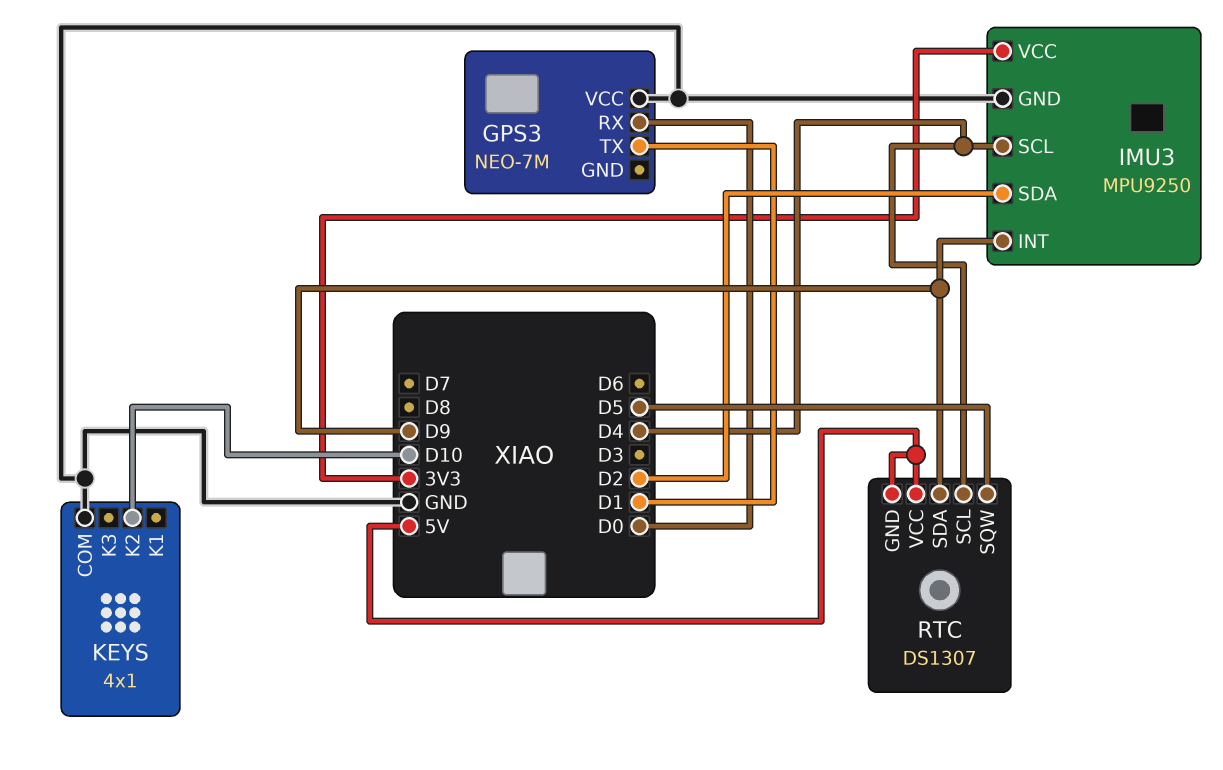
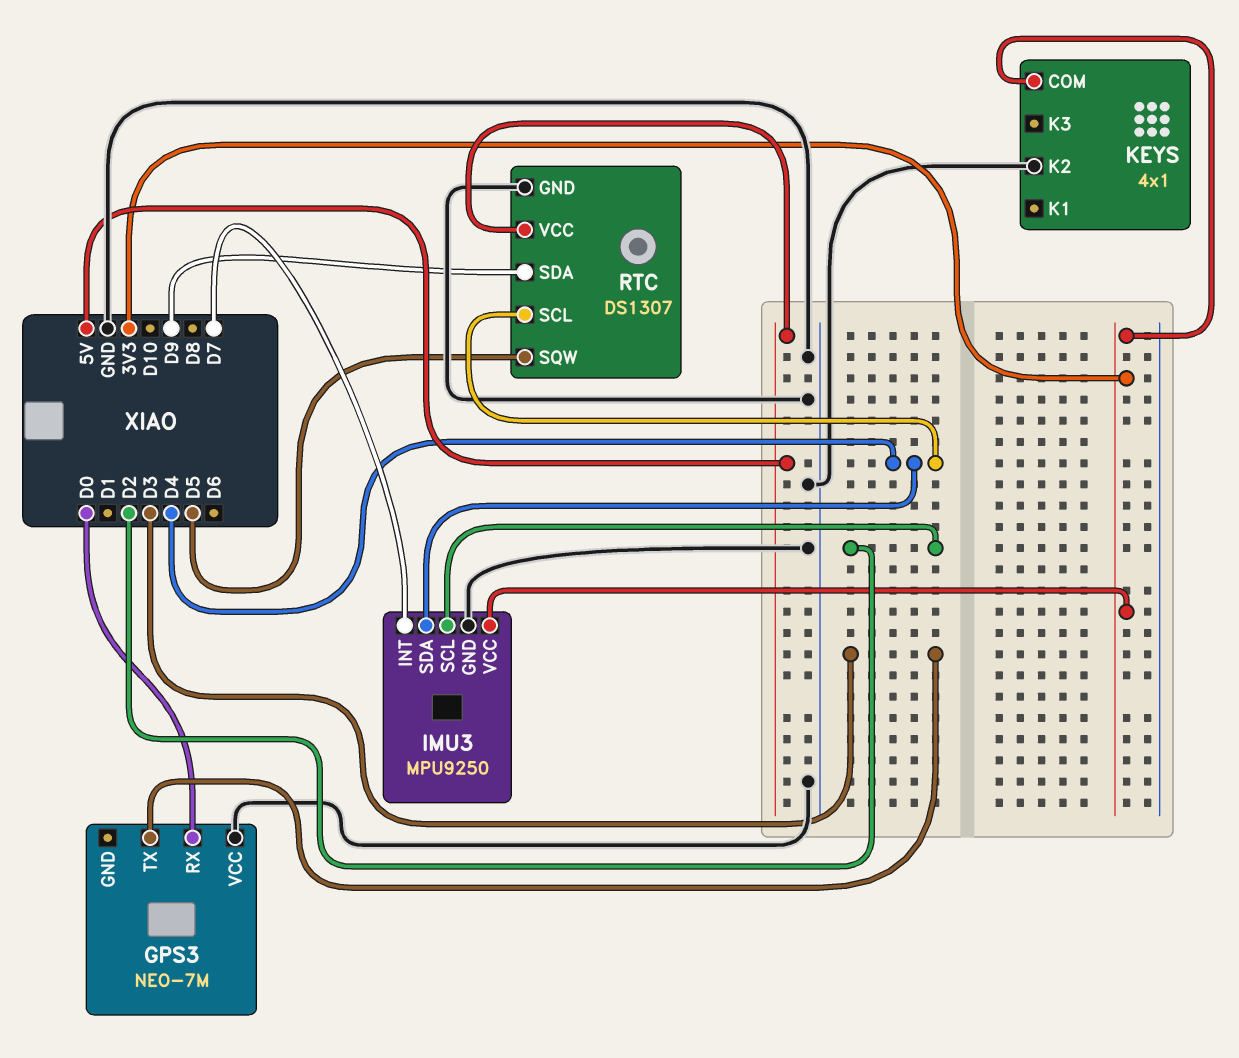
GPS3 pin TX: D1 -> D3
IMU3 pin INT: D9 -> D7
IMU3 pin SCL: D4 -> D2
IMU3 pin SDA: D2 -> D4
KEYS pin COM: GND -> 3V3
KEYS pin K2: D10 -> GND
RTC pin GND: 5V -> GND

